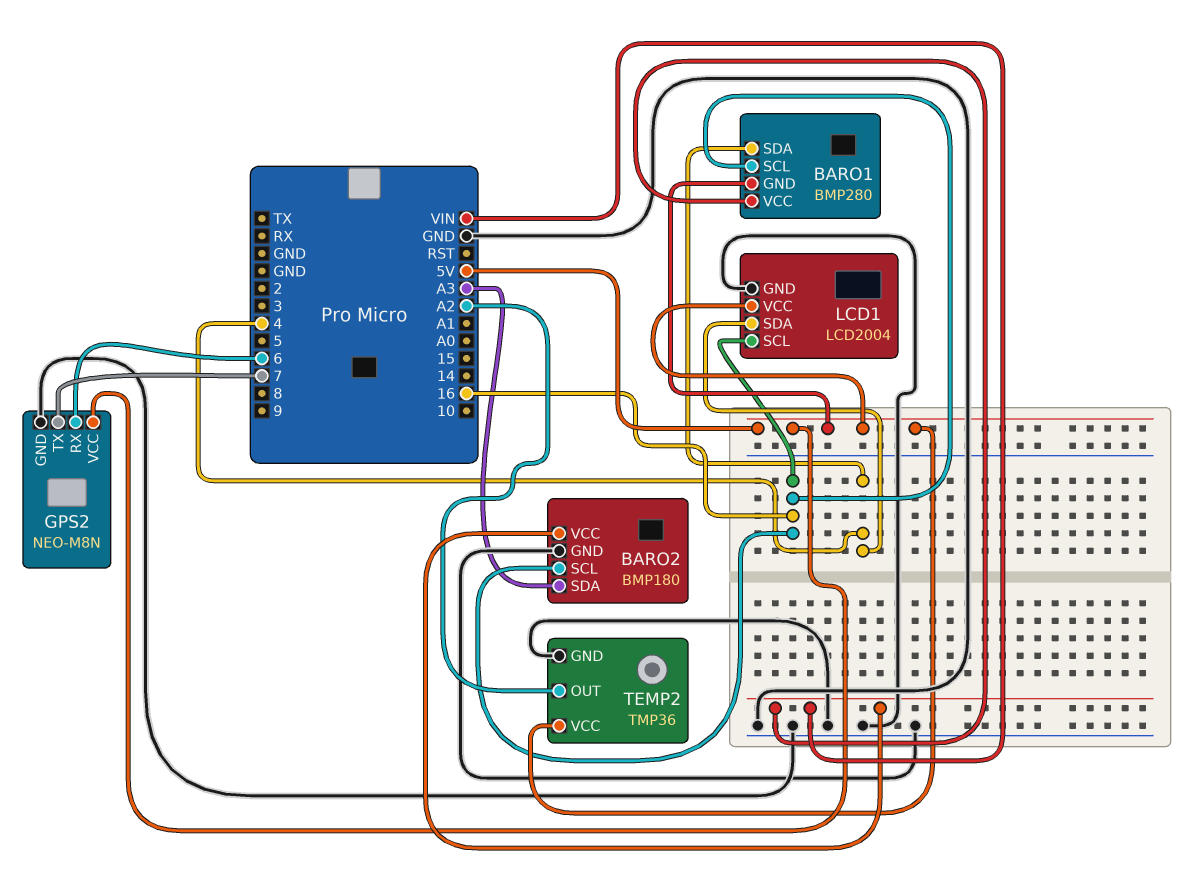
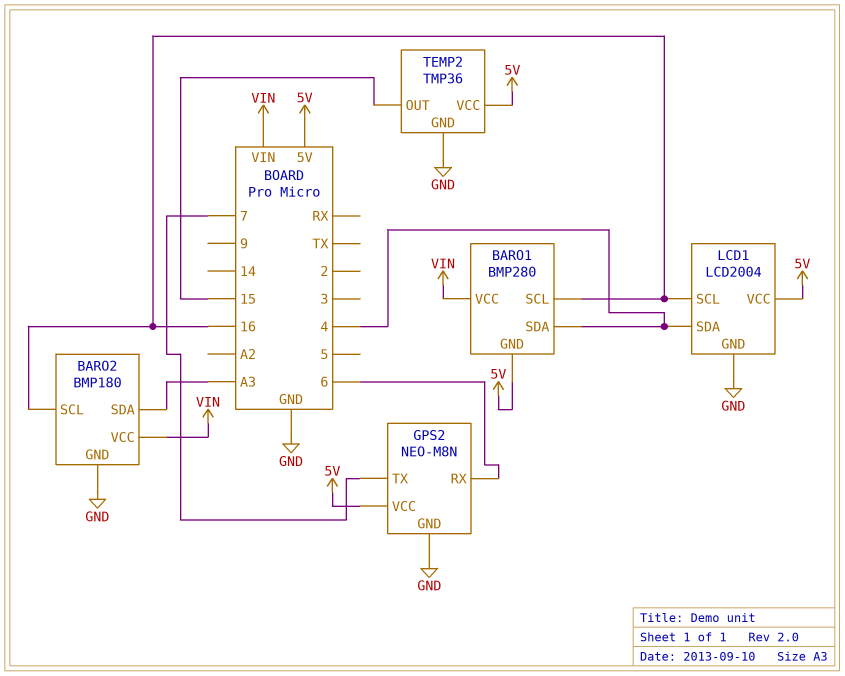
TEMP2 pin OUT: A2 -> 15

